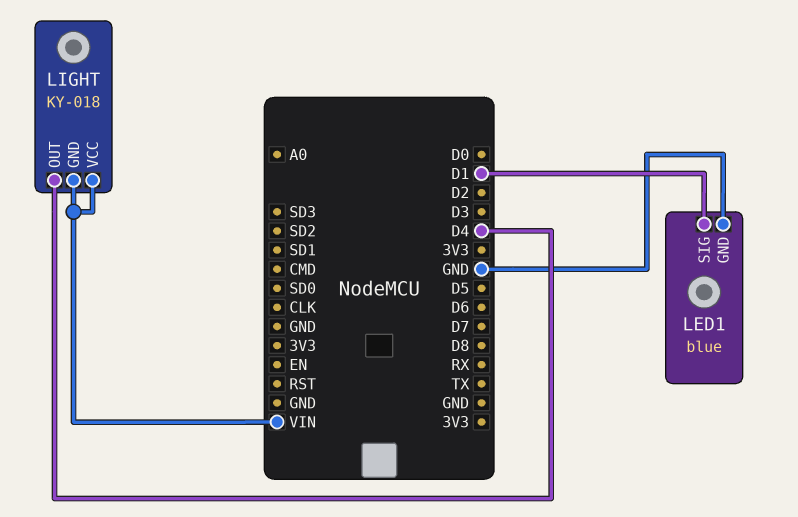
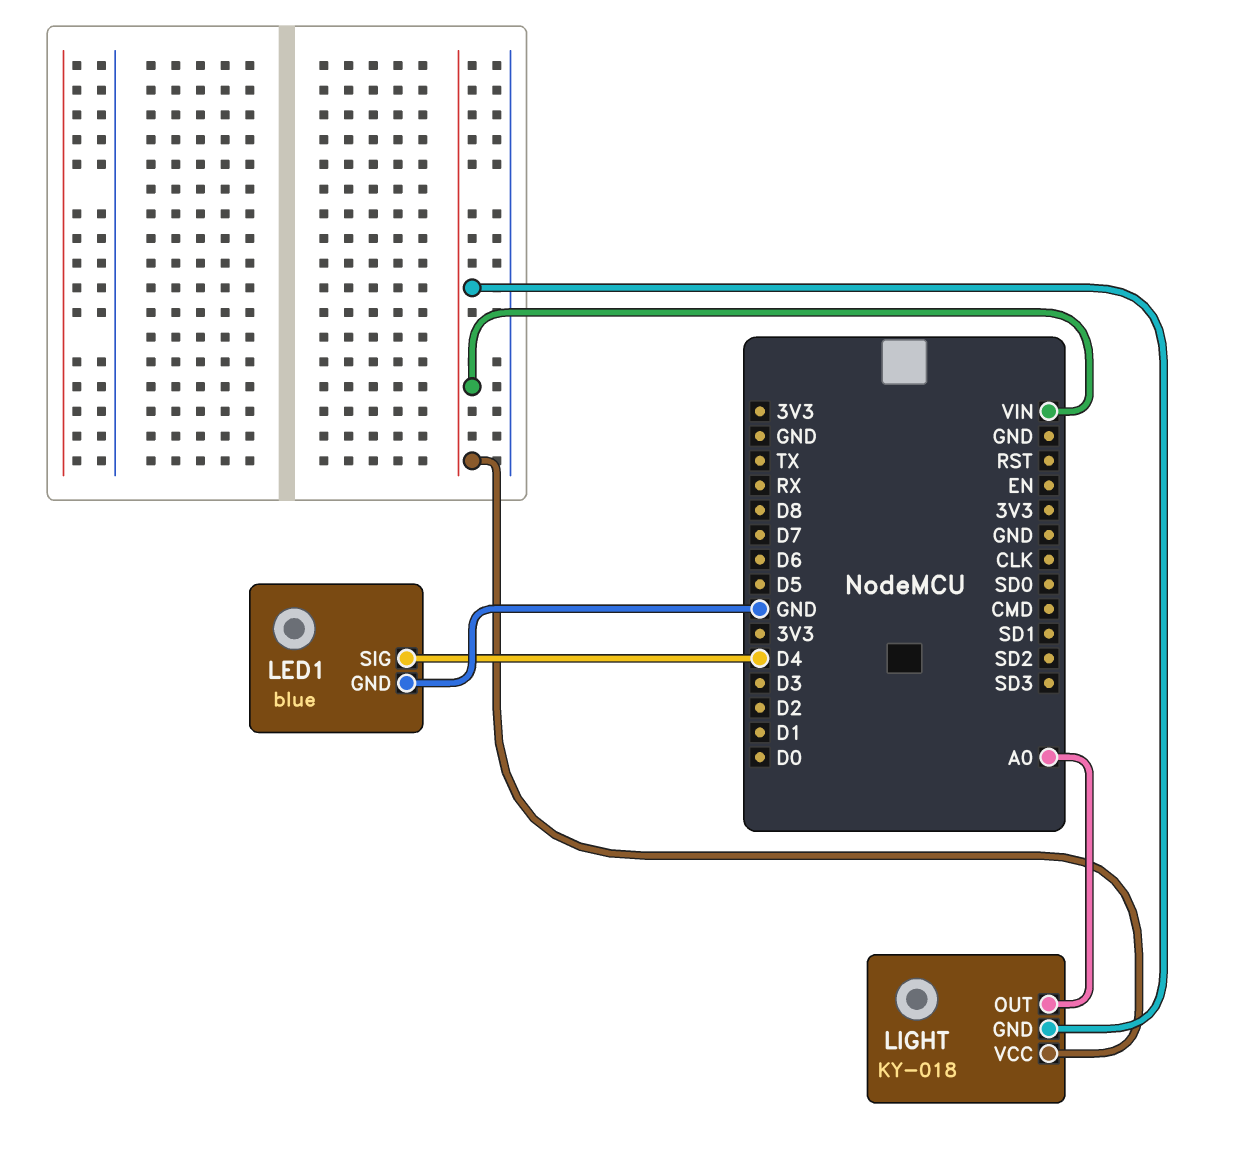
LED1 pin SIG: D1 -> D4
LIGHT pin OUT: D4 -> A0

